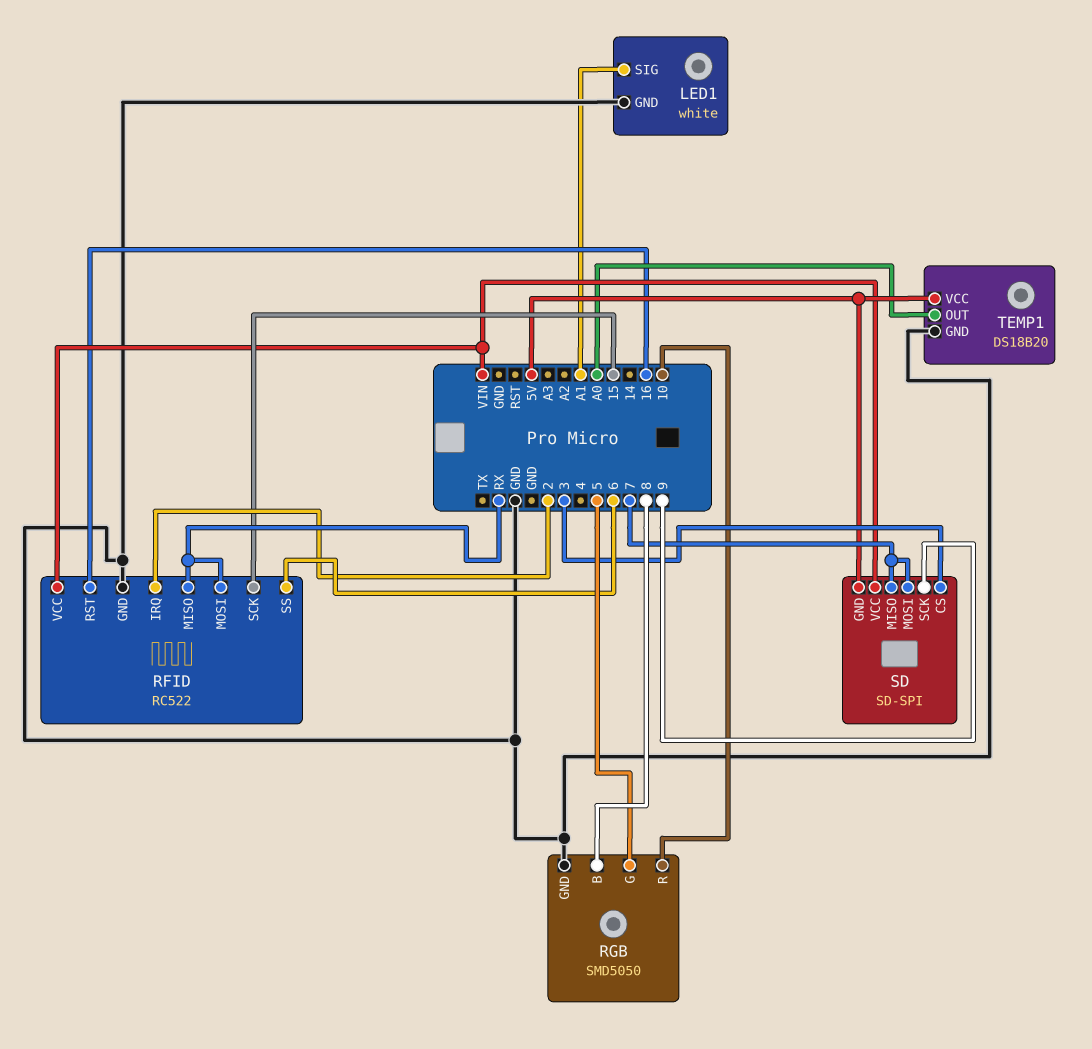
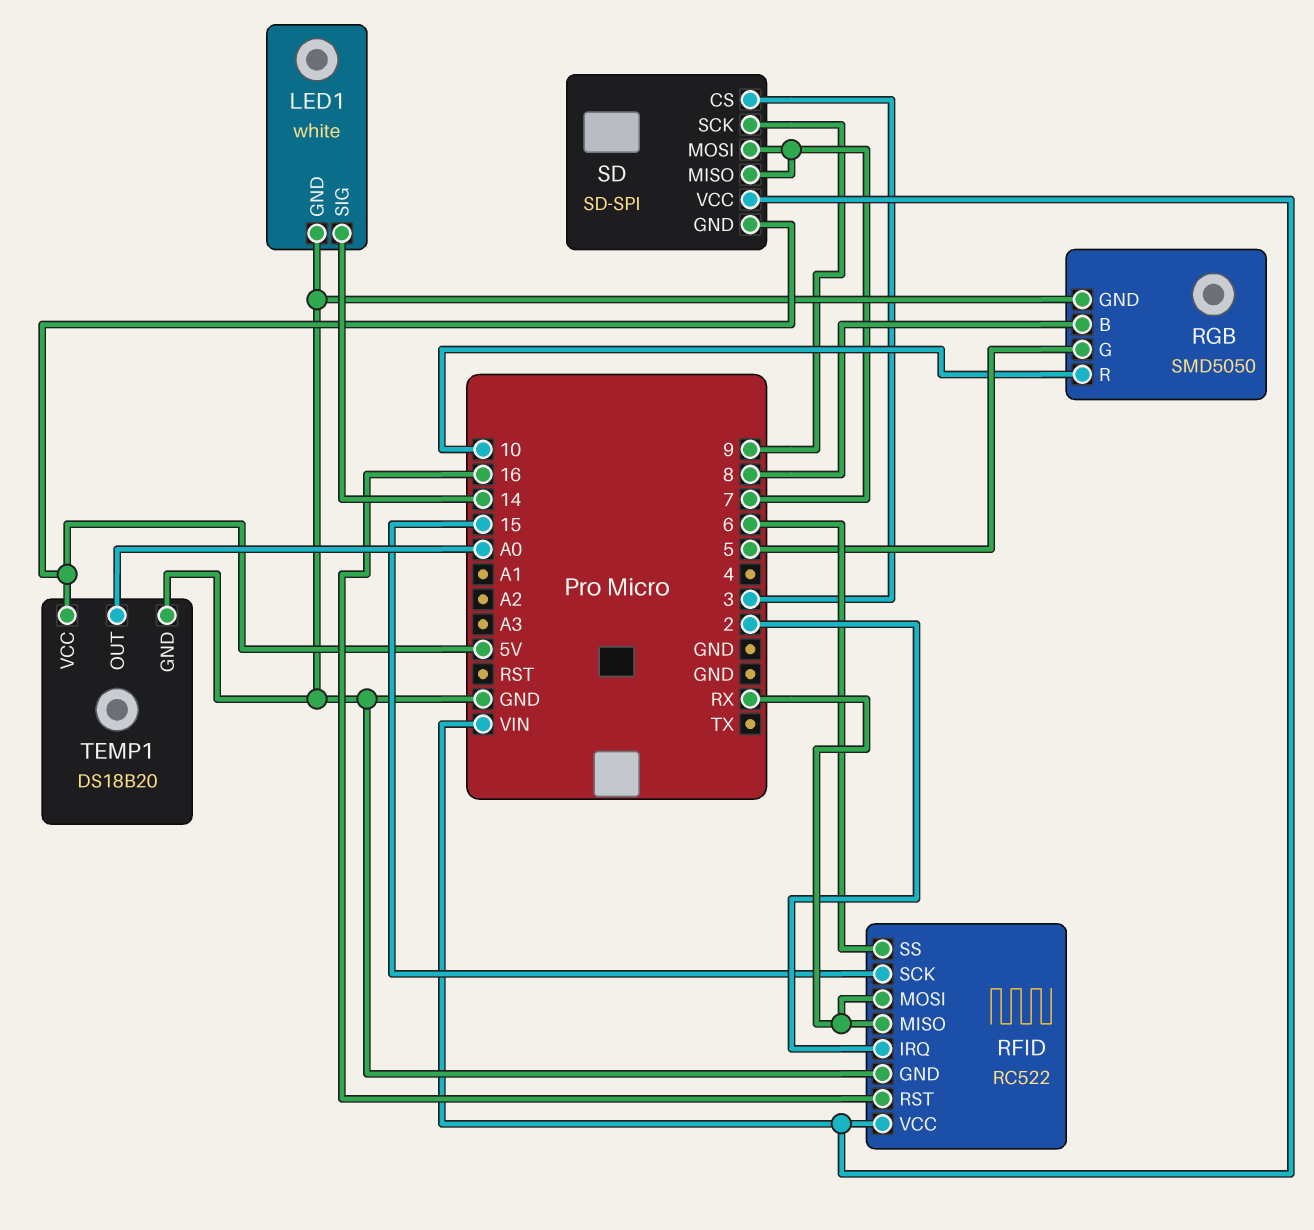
LED1 pin SIG: A1 -> 14

